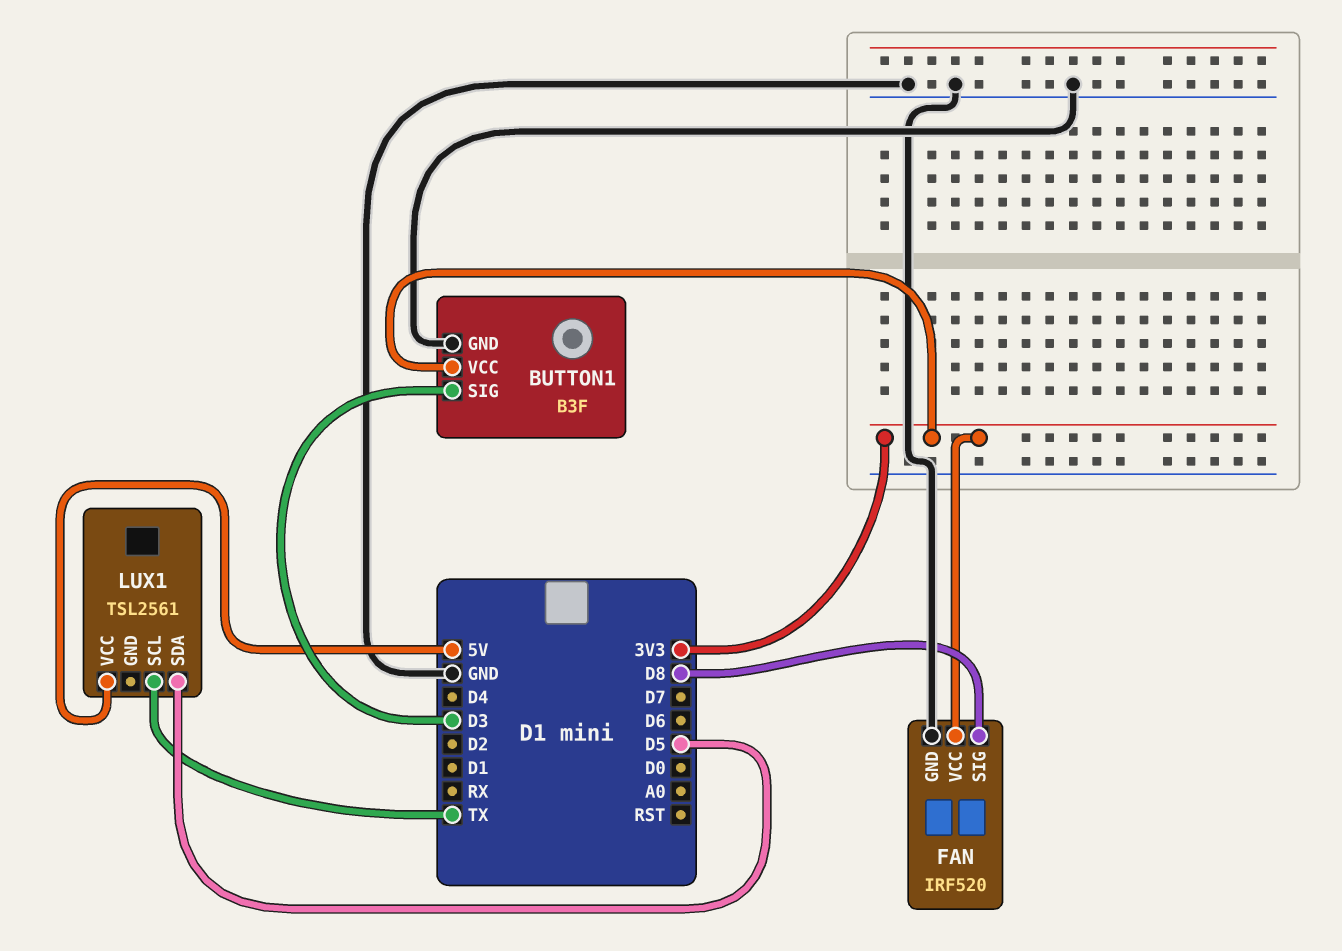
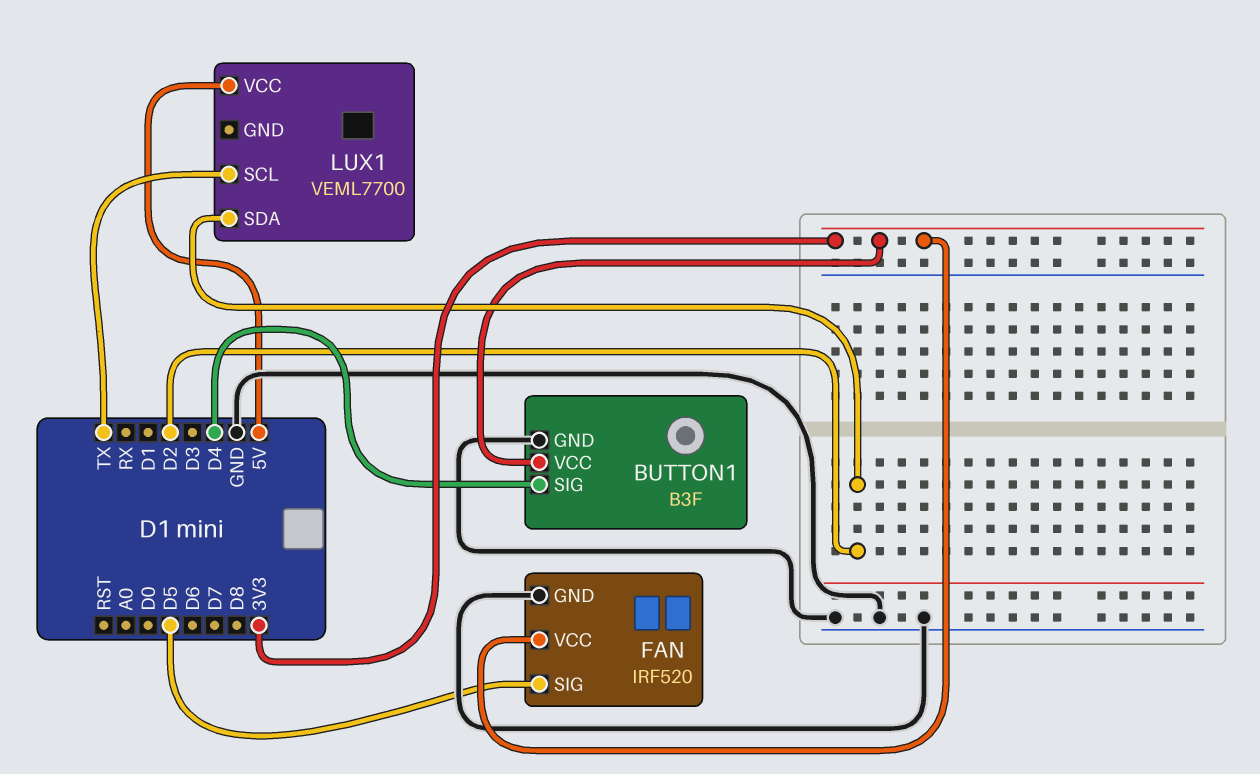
BUTTON1 pin SIG: D3 -> D4
FAN pin SIG: D8 -> D5
LUX1: TSL2561 -> VEML7700
LUX1 pin SDA: D5 -> D2

